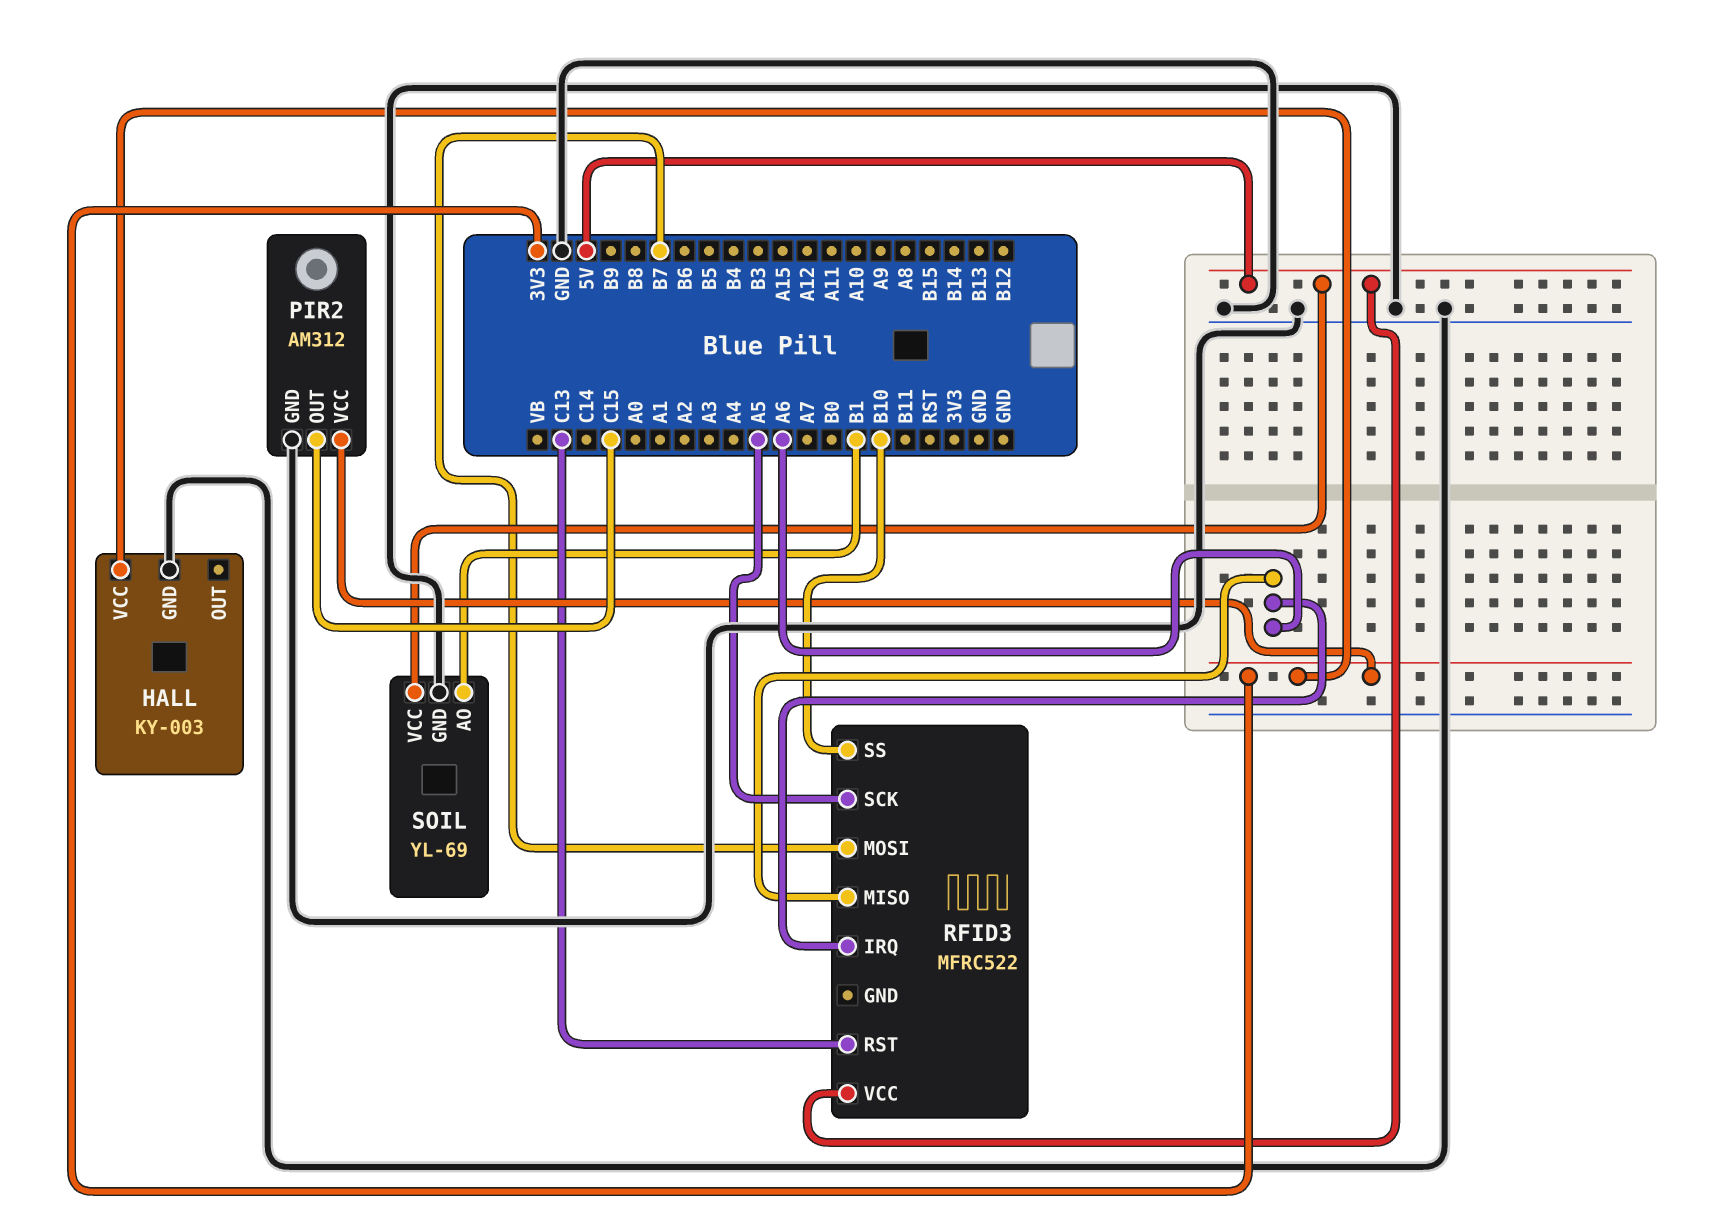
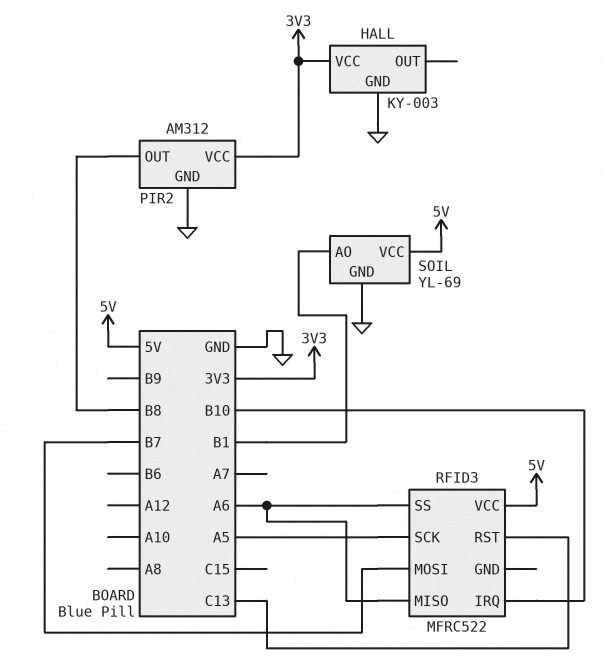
PIR2 pin OUT: C15 -> B8
RFID3 pin IRQ: A6 -> B10
RFID3 pin SS: B10 -> A6

